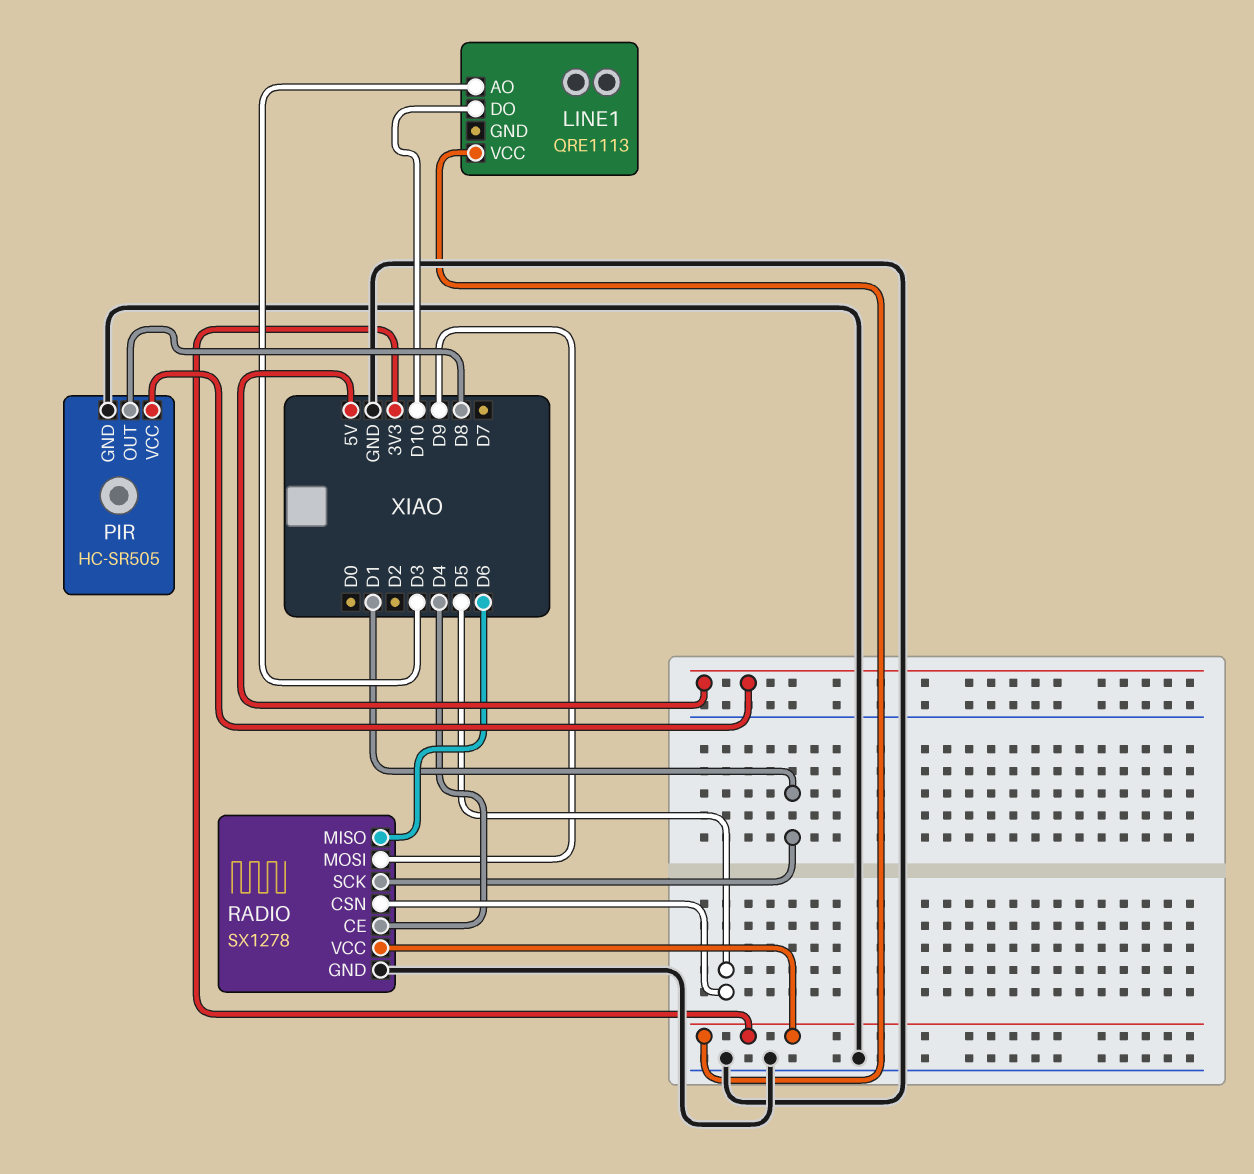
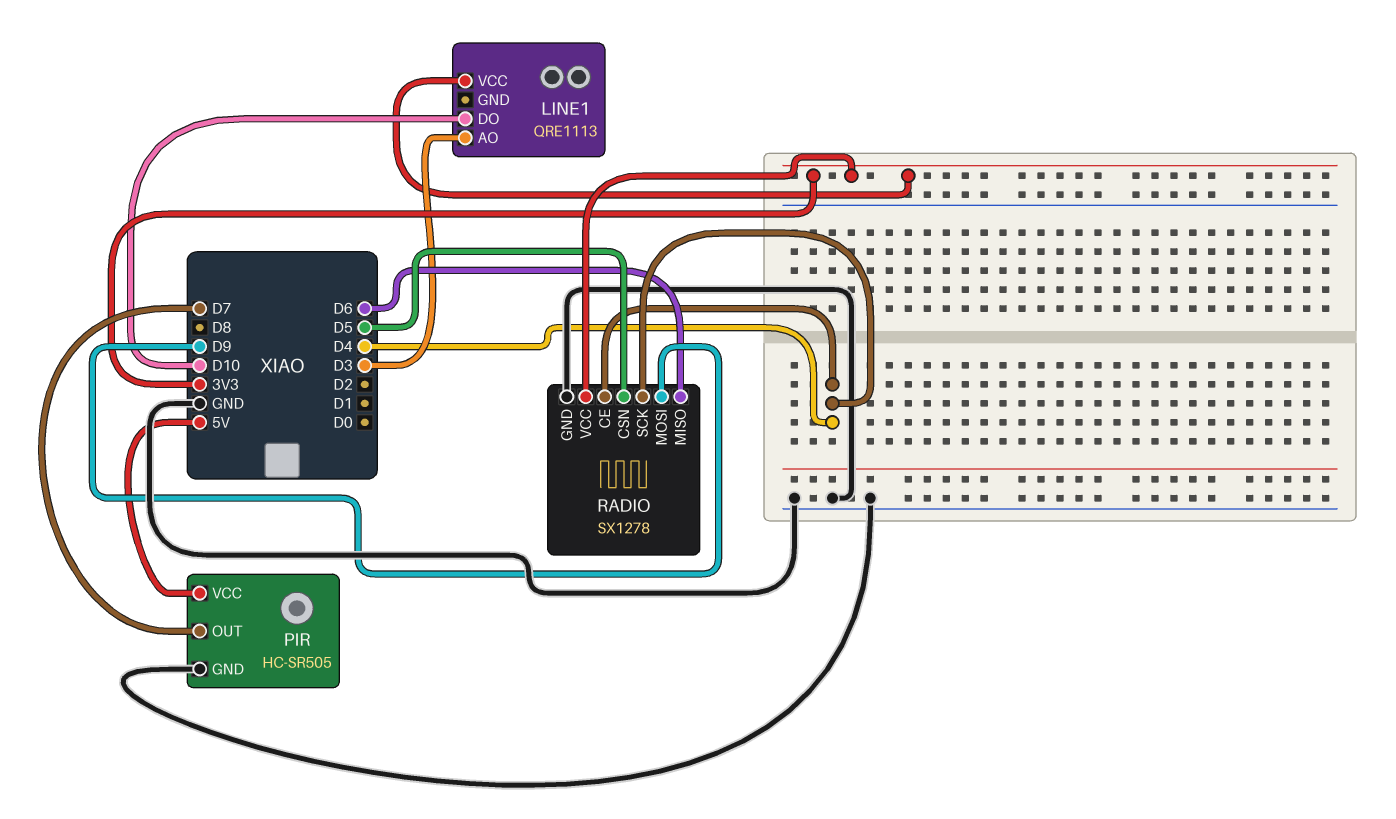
PIR pin OUT: D8 -> D7
RADIO pin SCK: D1 -> D4

